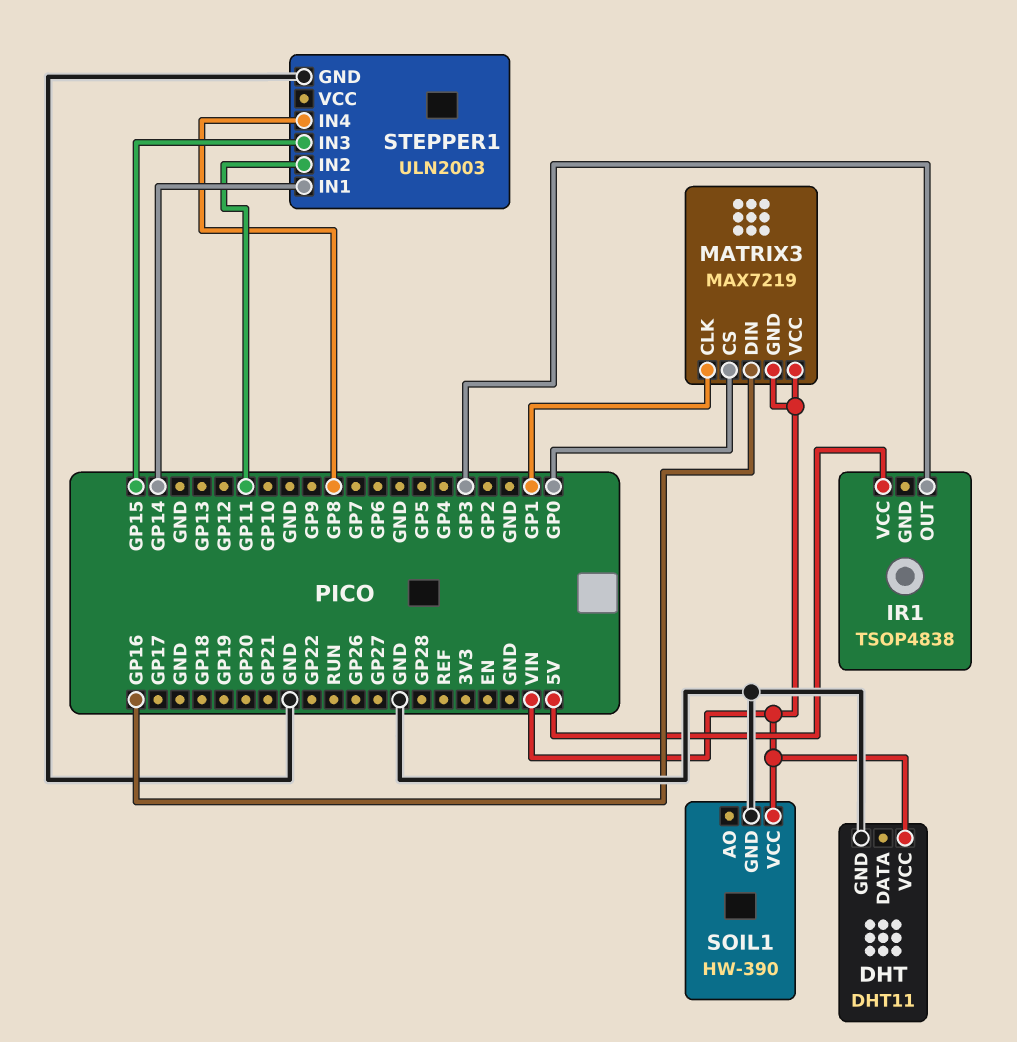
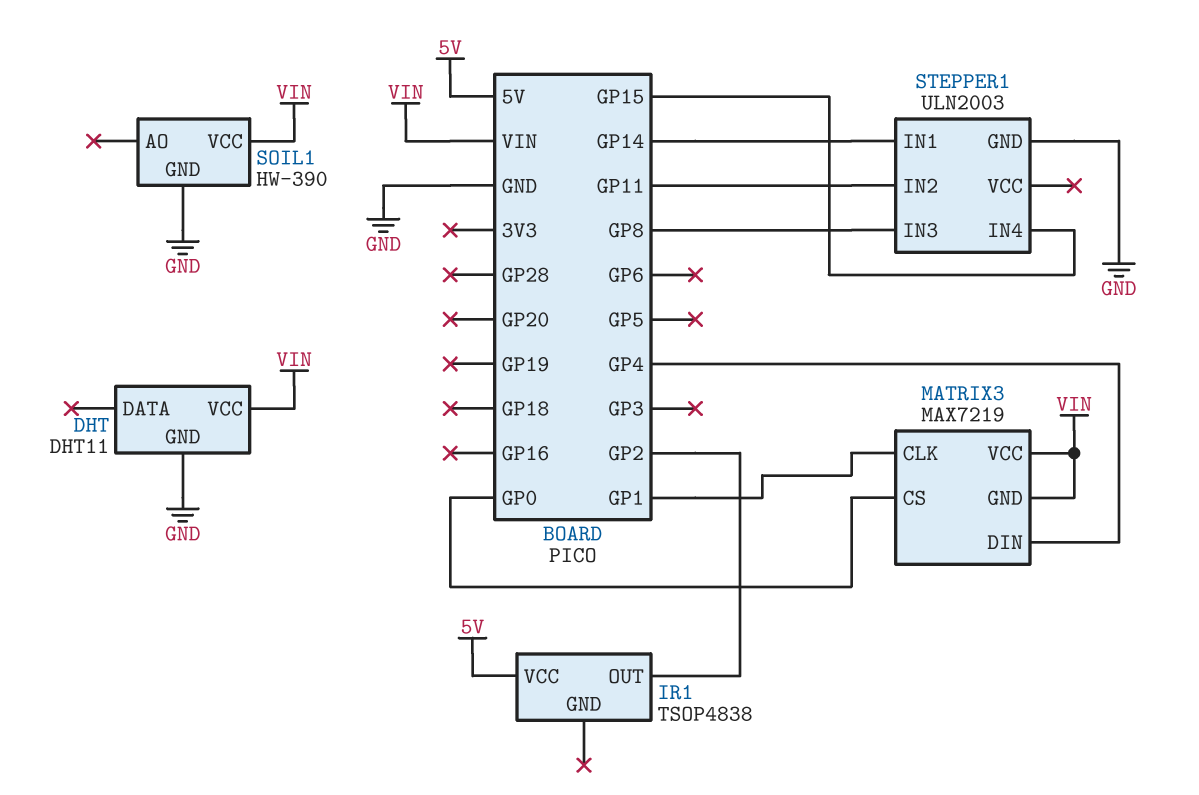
IR1 pin OUT: GP3 -> GP2
MATRIX3 pin DIN: GP16 -> GP4
STEPPER1 pin IN3: GP15 -> GP8
STEPPER1 pin IN4: GP8 -> GP15

